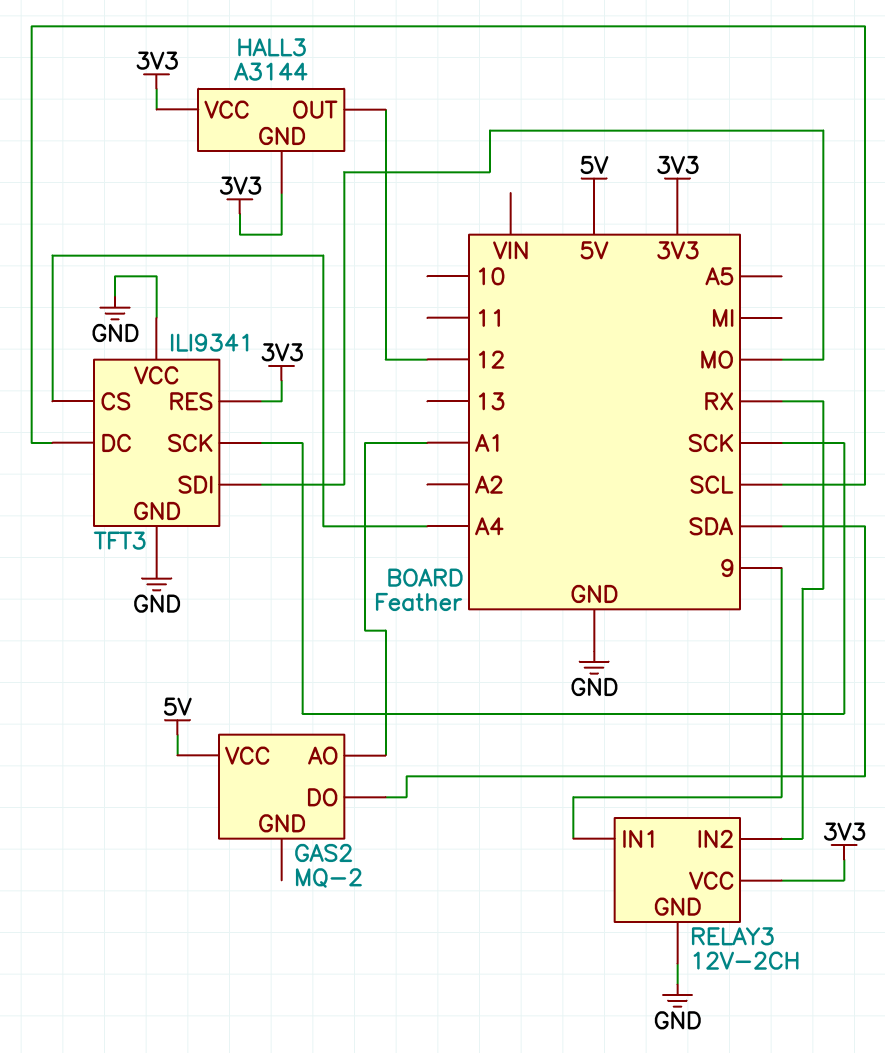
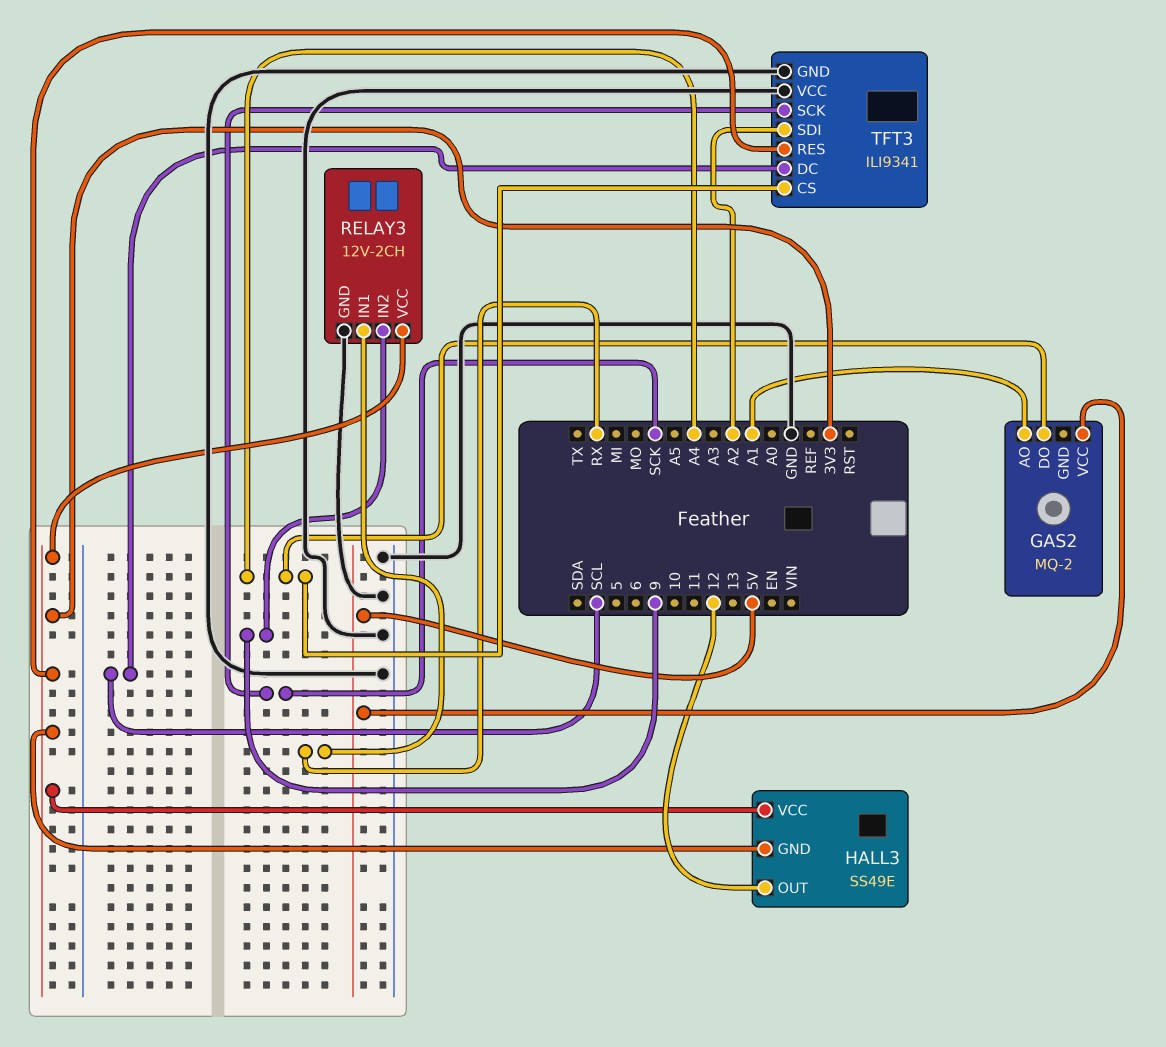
GAS2 pin DO: SDA -> A4
HALL3: A3144 -> SS49E
RELAY3 pin IN1: 9 -> RX
RELAY3 pin IN2: RX -> 9
TFT3 pin SDI: MO -> A2

